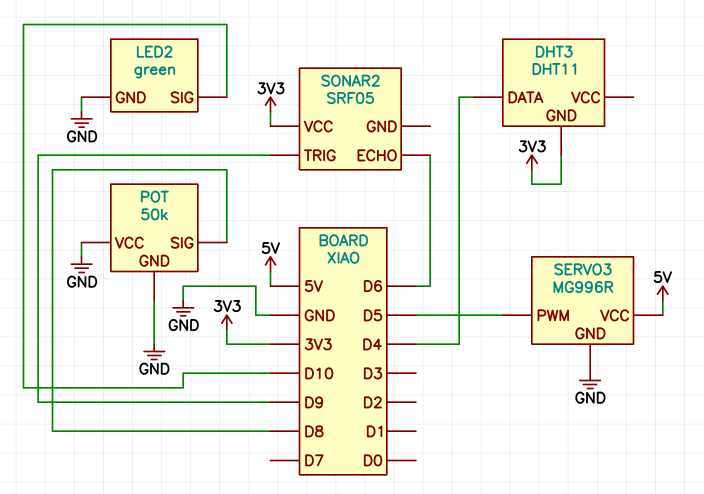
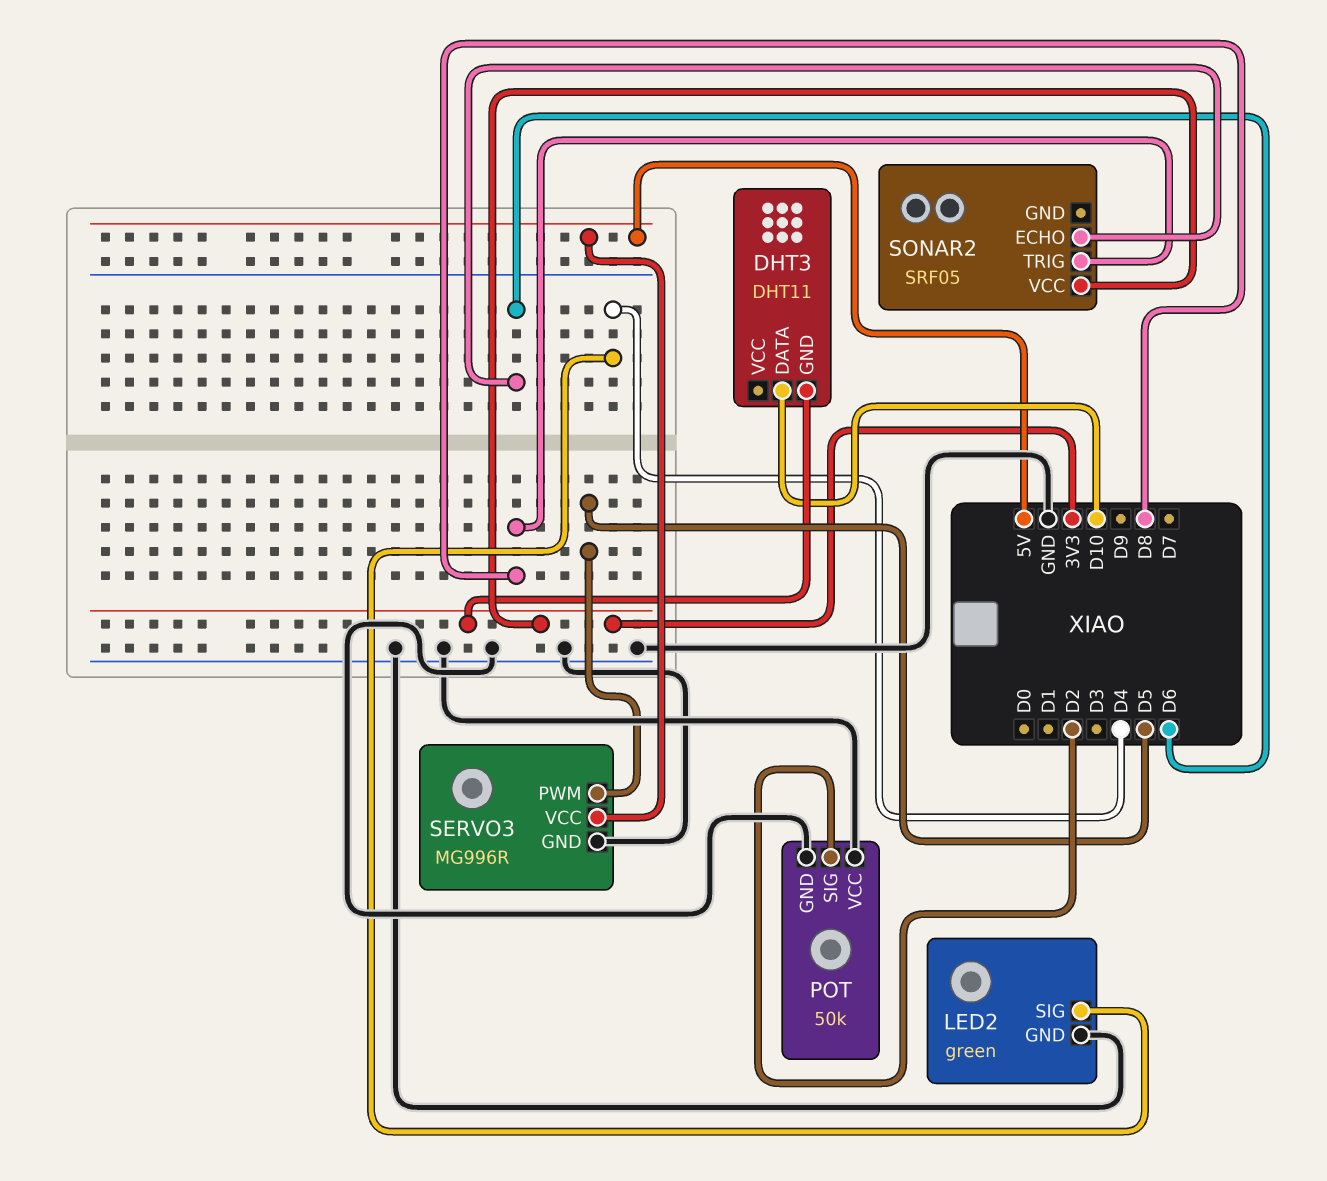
DHT3 pin DATA: D4 -> D10
LED2 pin SIG: D10 -> D4
POT pin SIG: D8 -> D2
SONAR2 pin TRIG: D9 -> D8

